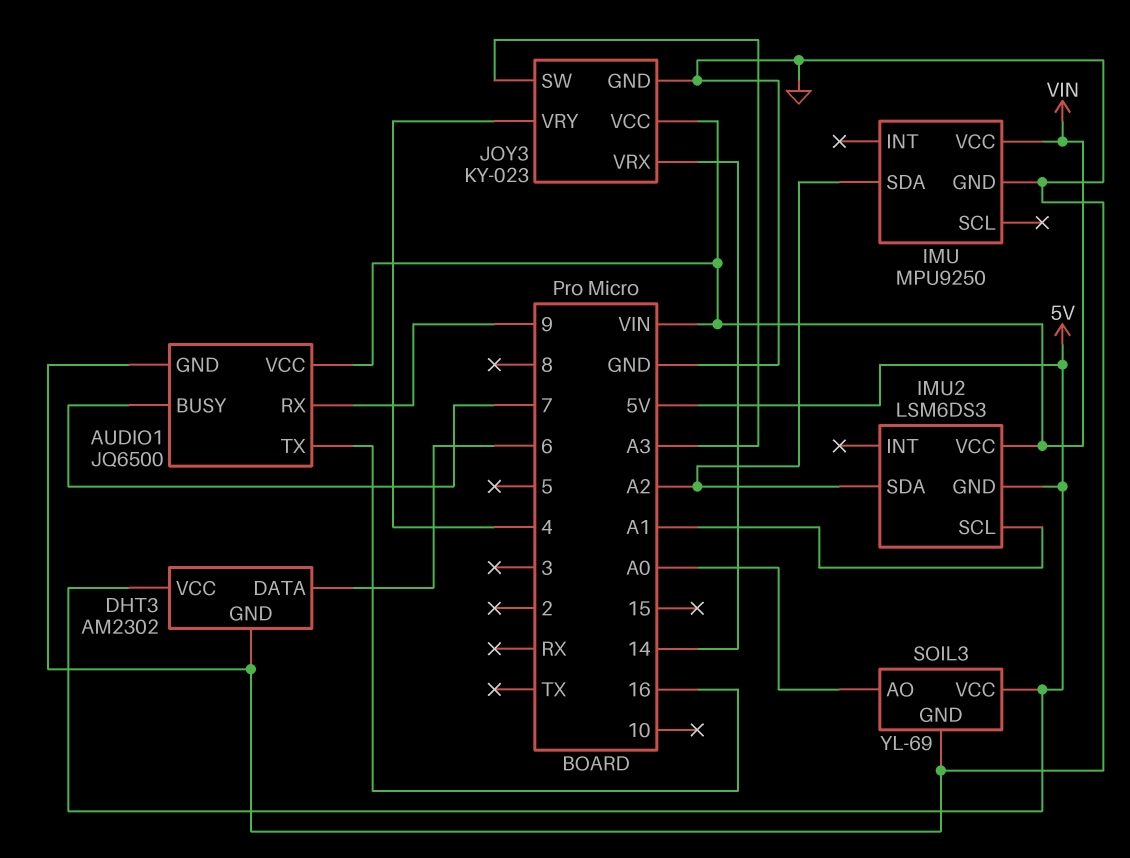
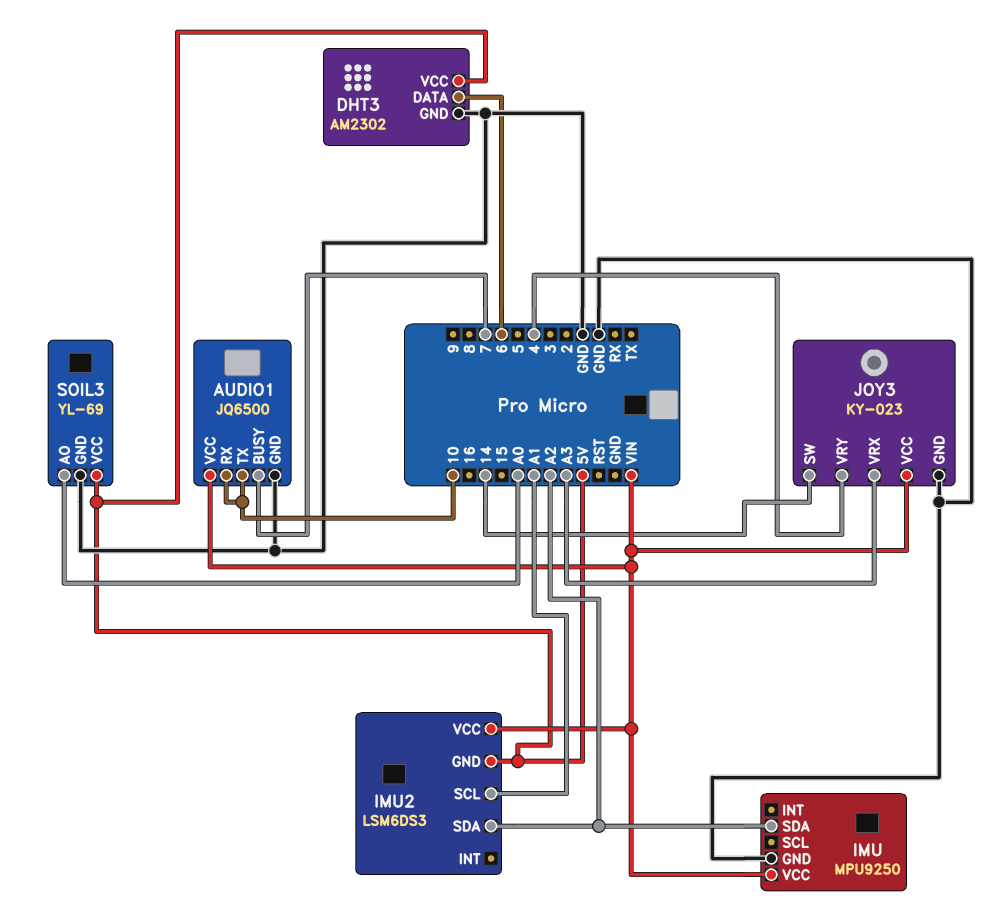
AUDIO1 pin RX: 9 -> 10
AUDIO1 pin TX: 16 -> 10
JOY3 pin SW: A3 -> 14
JOY3 pin VRX: 14 -> A3

